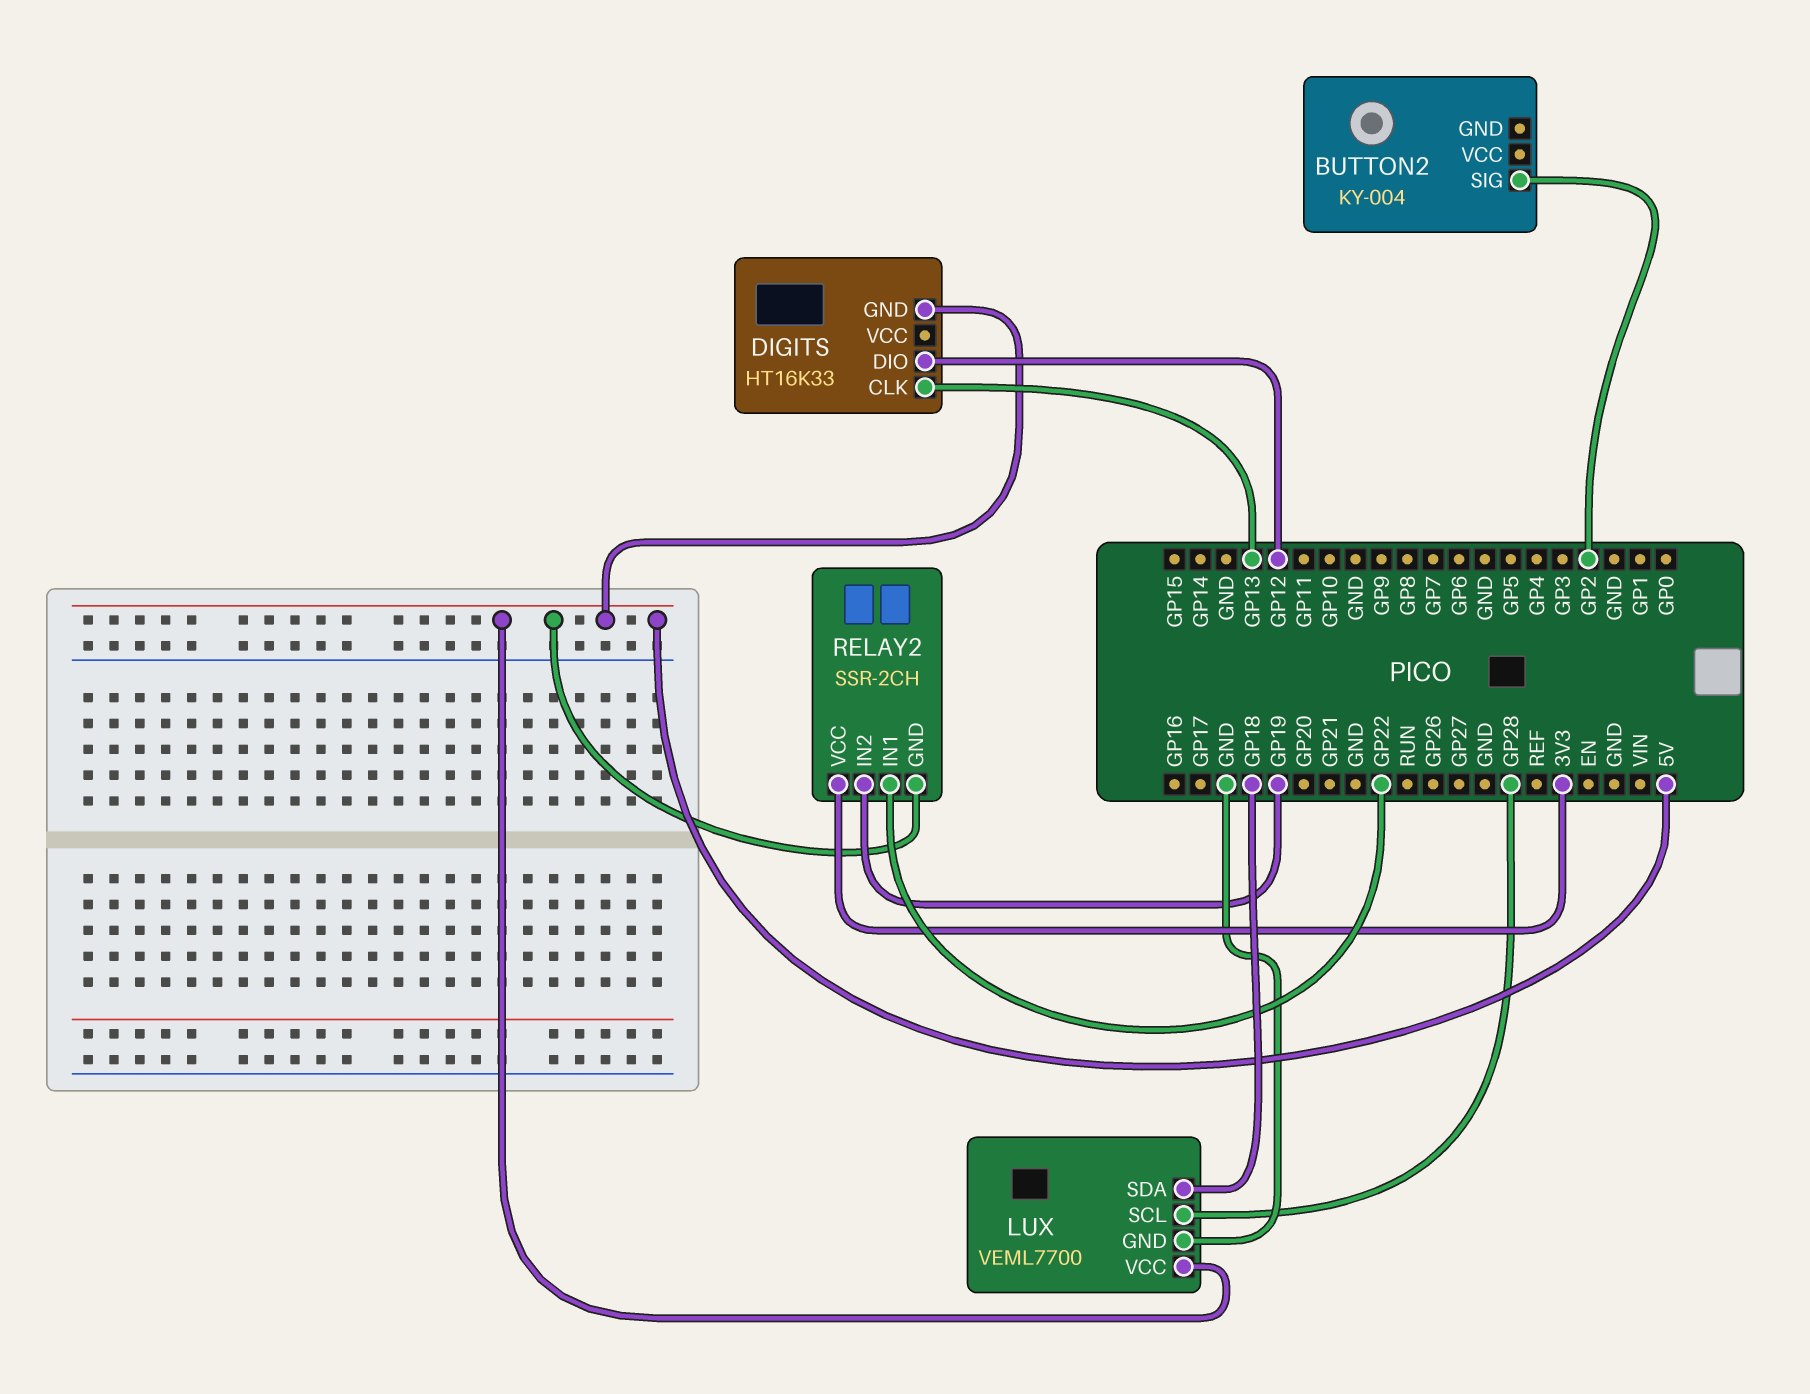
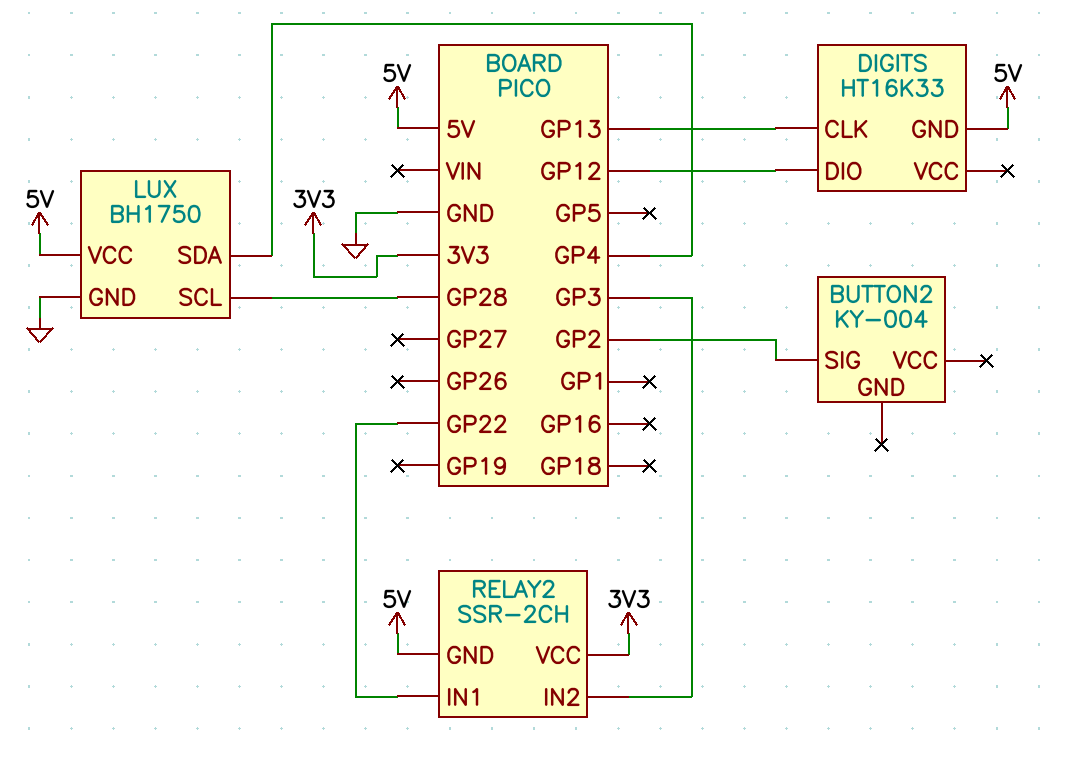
LUX: VEML7700 -> BH1750
LUX pin SDA: GP18 -> GP4
RELAY2 pin IN2: GP19 -> GP3

